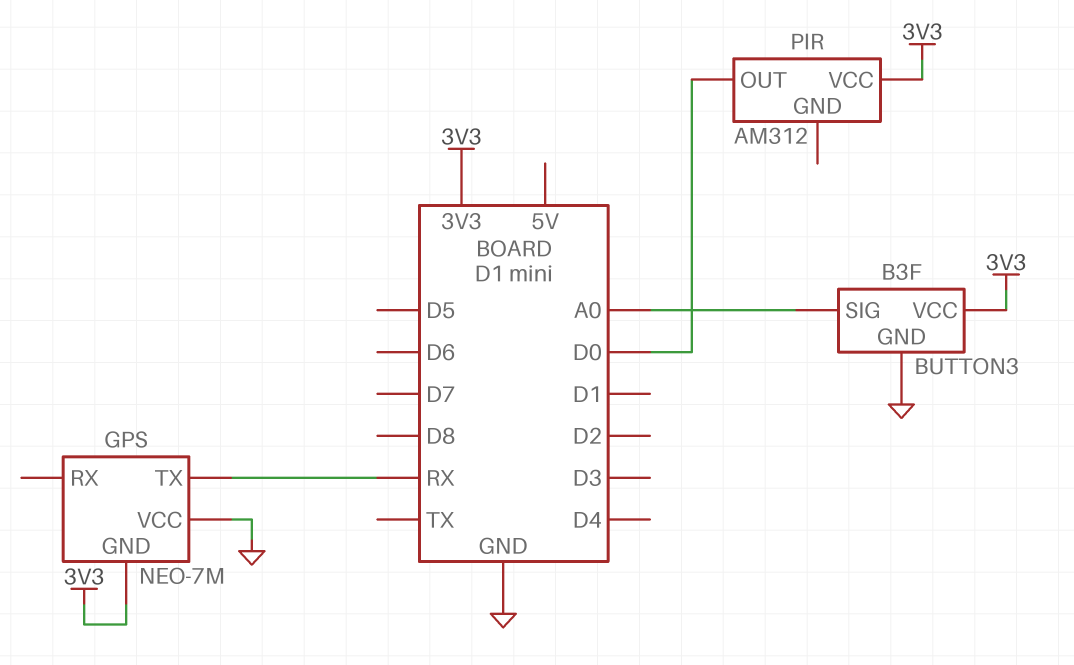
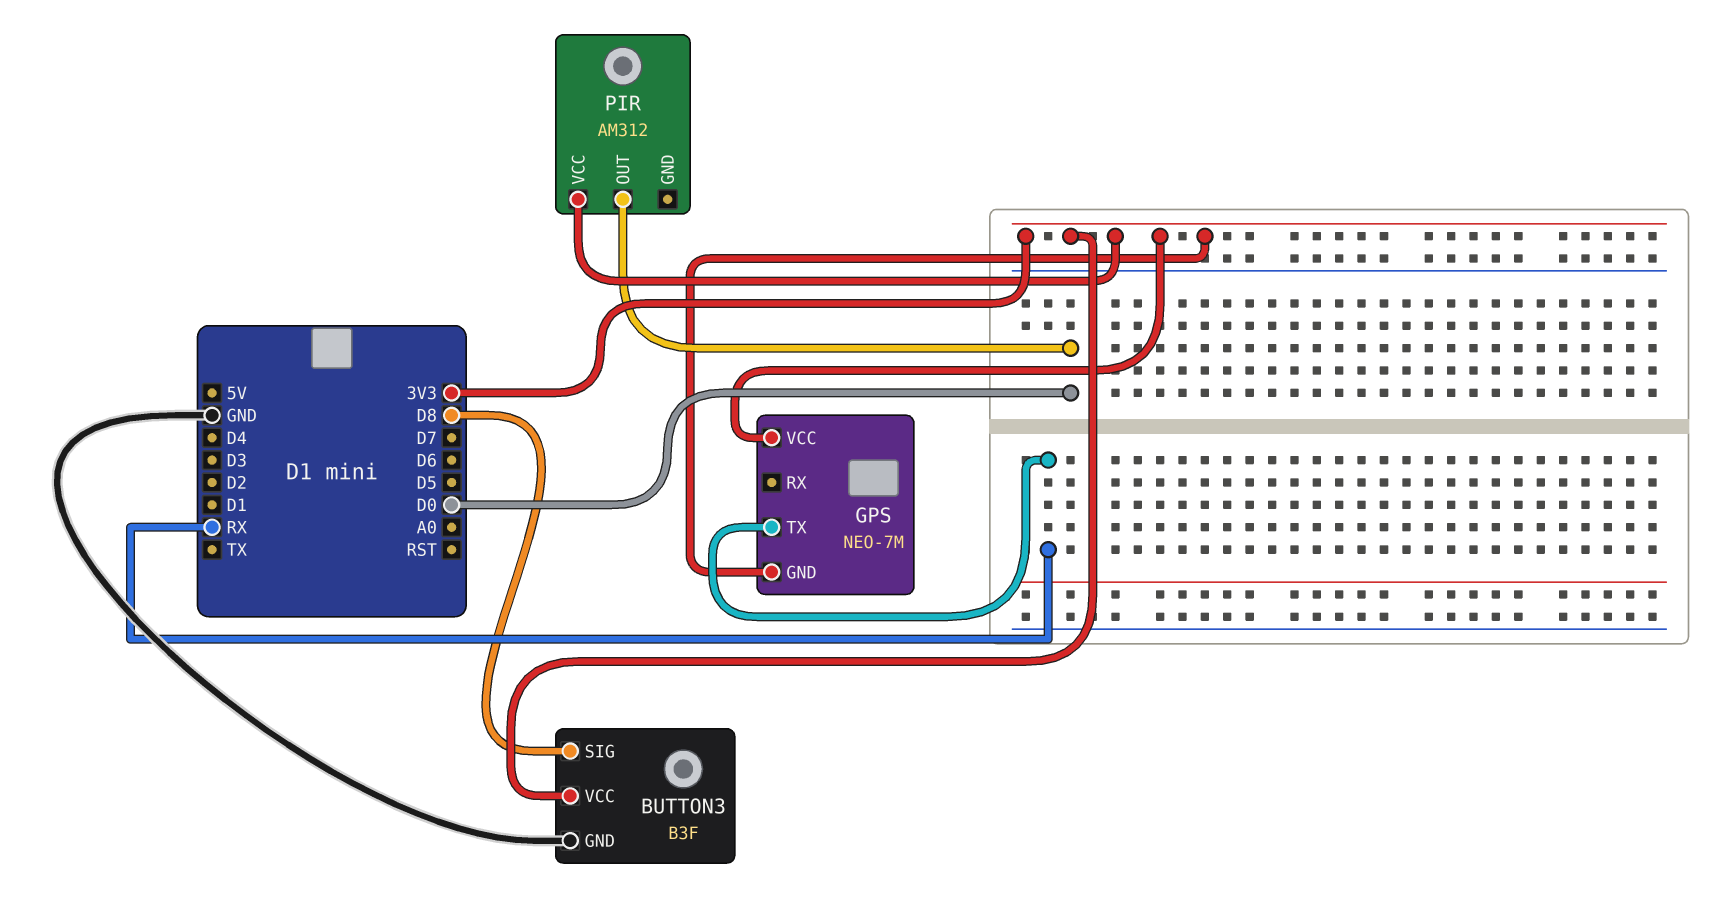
BUTTON3 pin SIG: A0 -> D8
GPS pin VCC: GND -> 3V3

